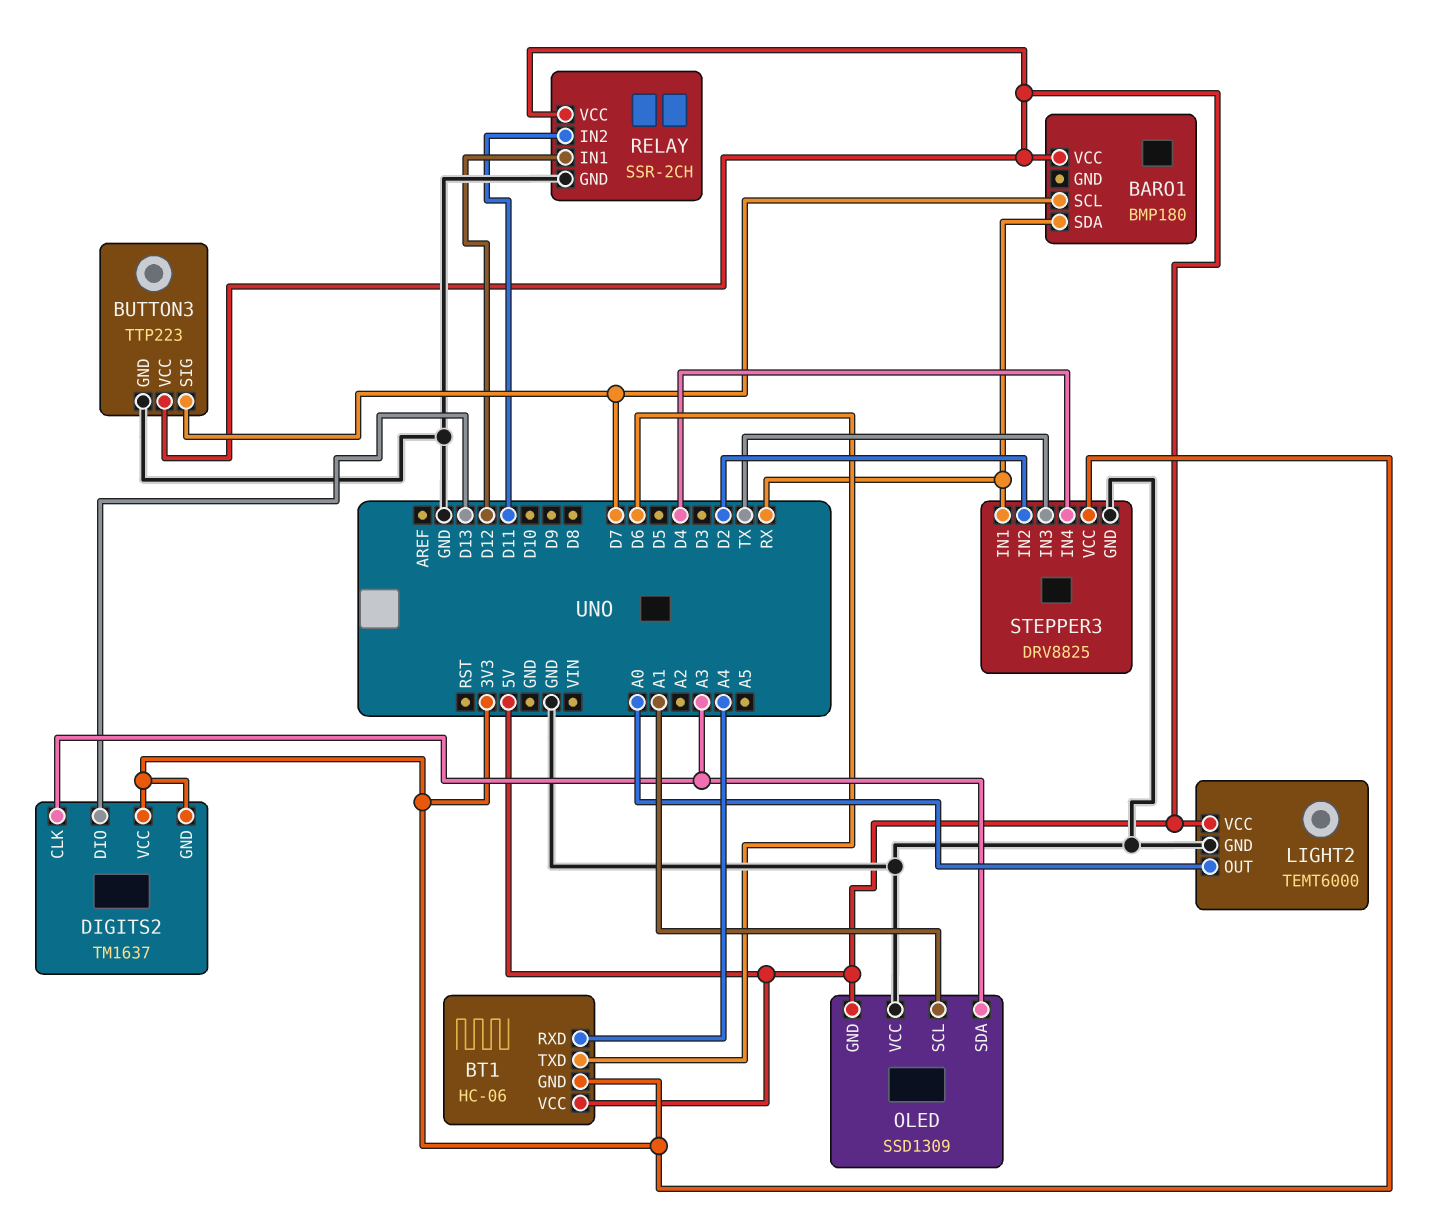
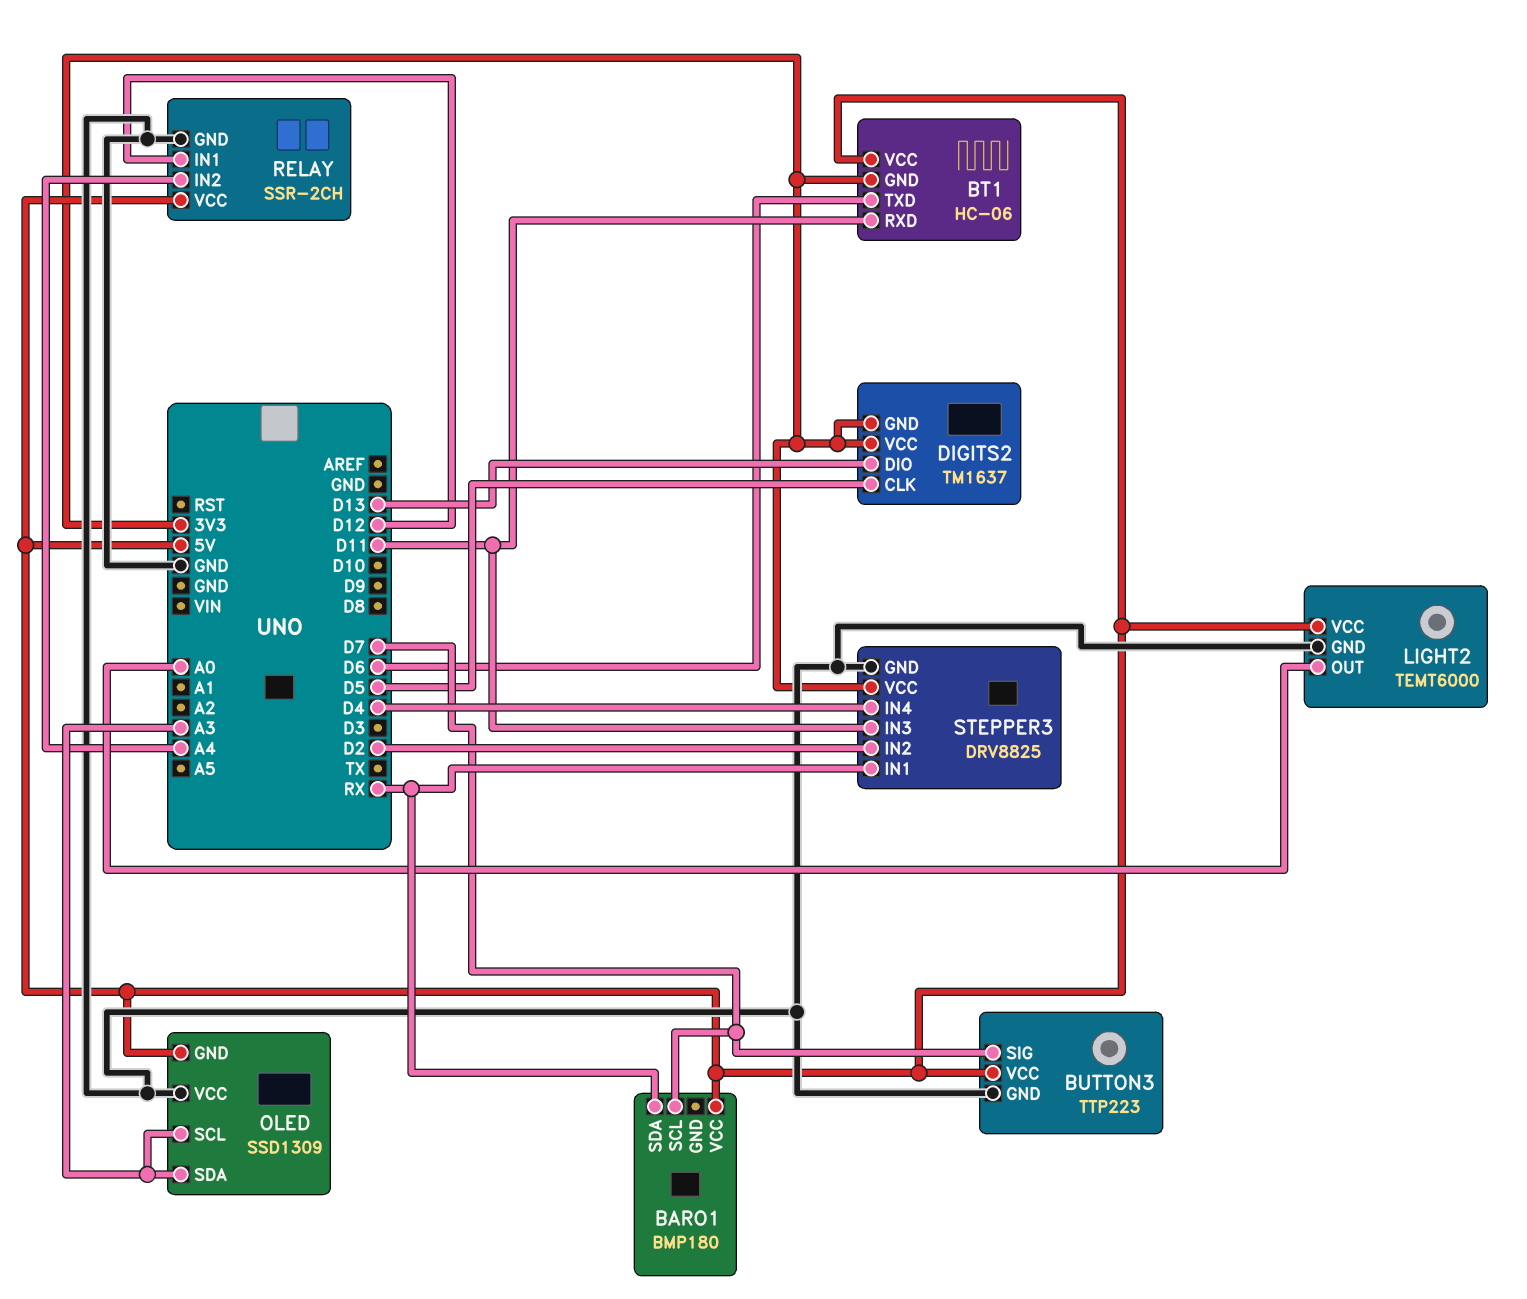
BT1 pin RXD: A4 -> D11
DIGITS2 pin CLK: A3 -> D5
OLED pin SCL: A1 -> A3
RELAY pin IN2: D11 -> A4
STEPPER3 pin IN3: TX -> D11

